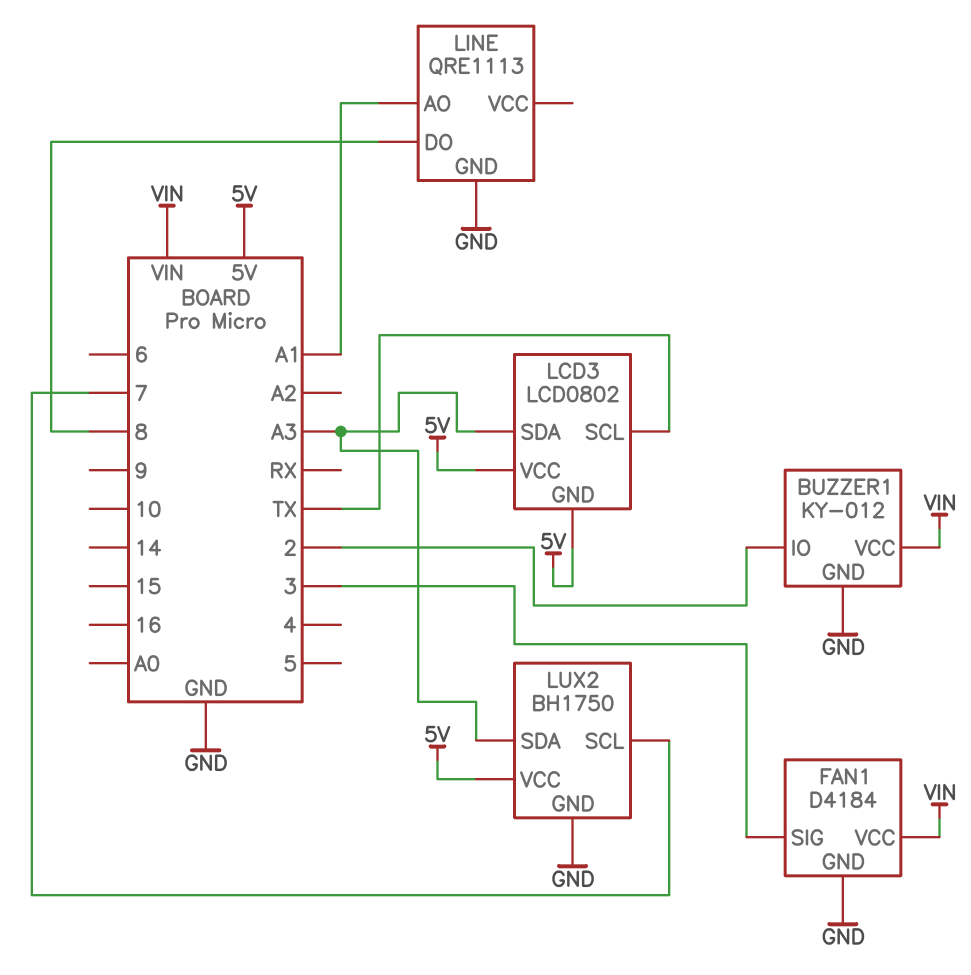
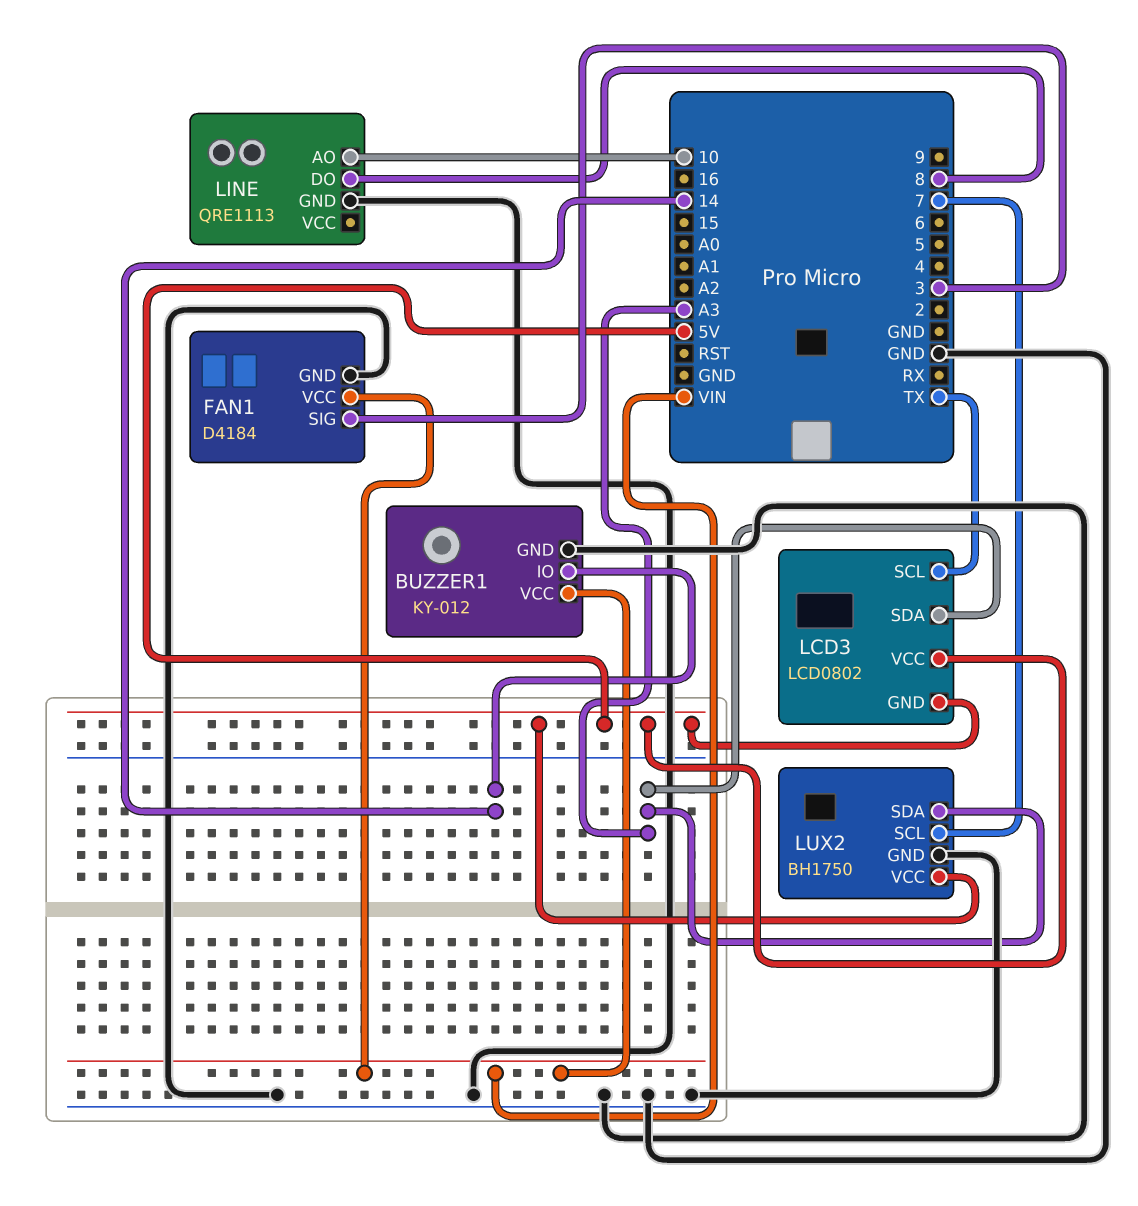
BUZZER1 pin IO: 2 -> 14
LINE pin AO: A1 -> 10

